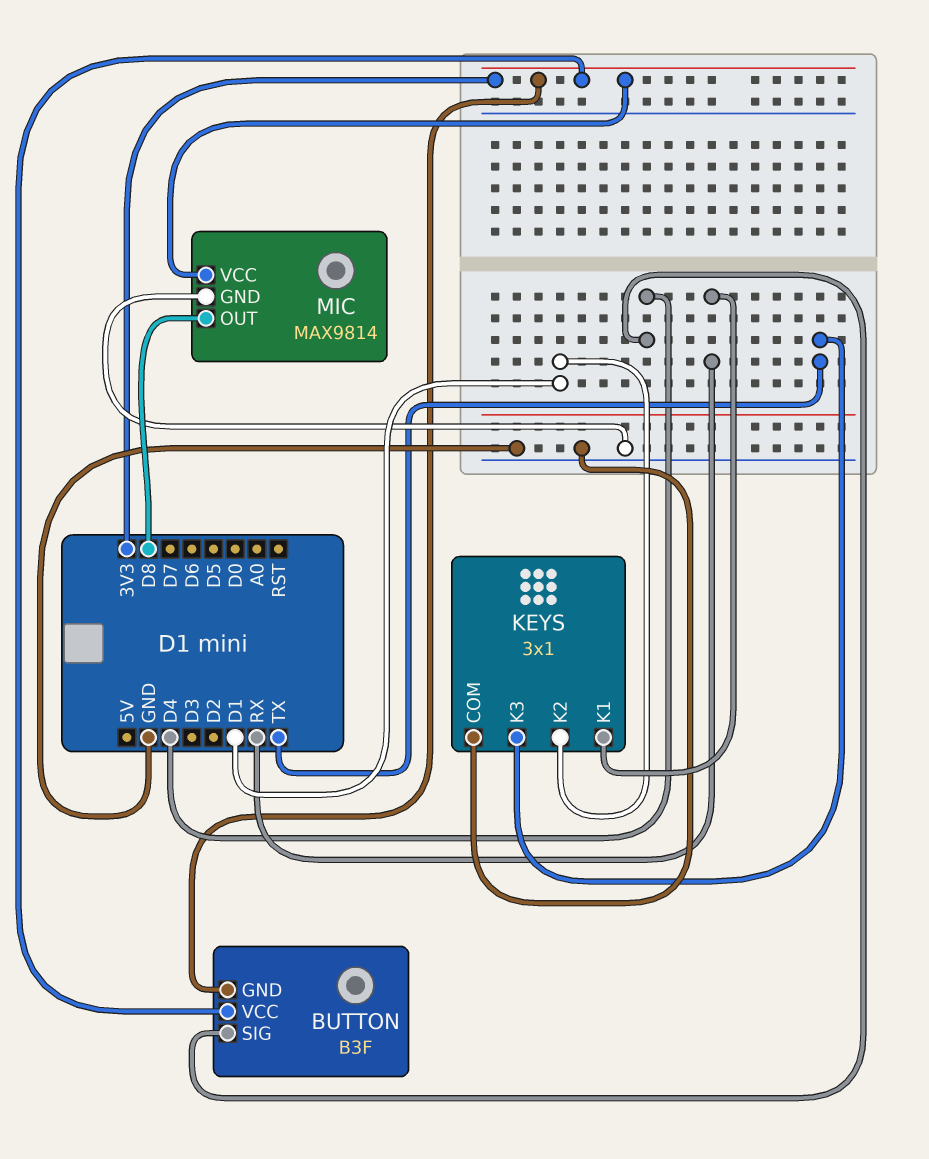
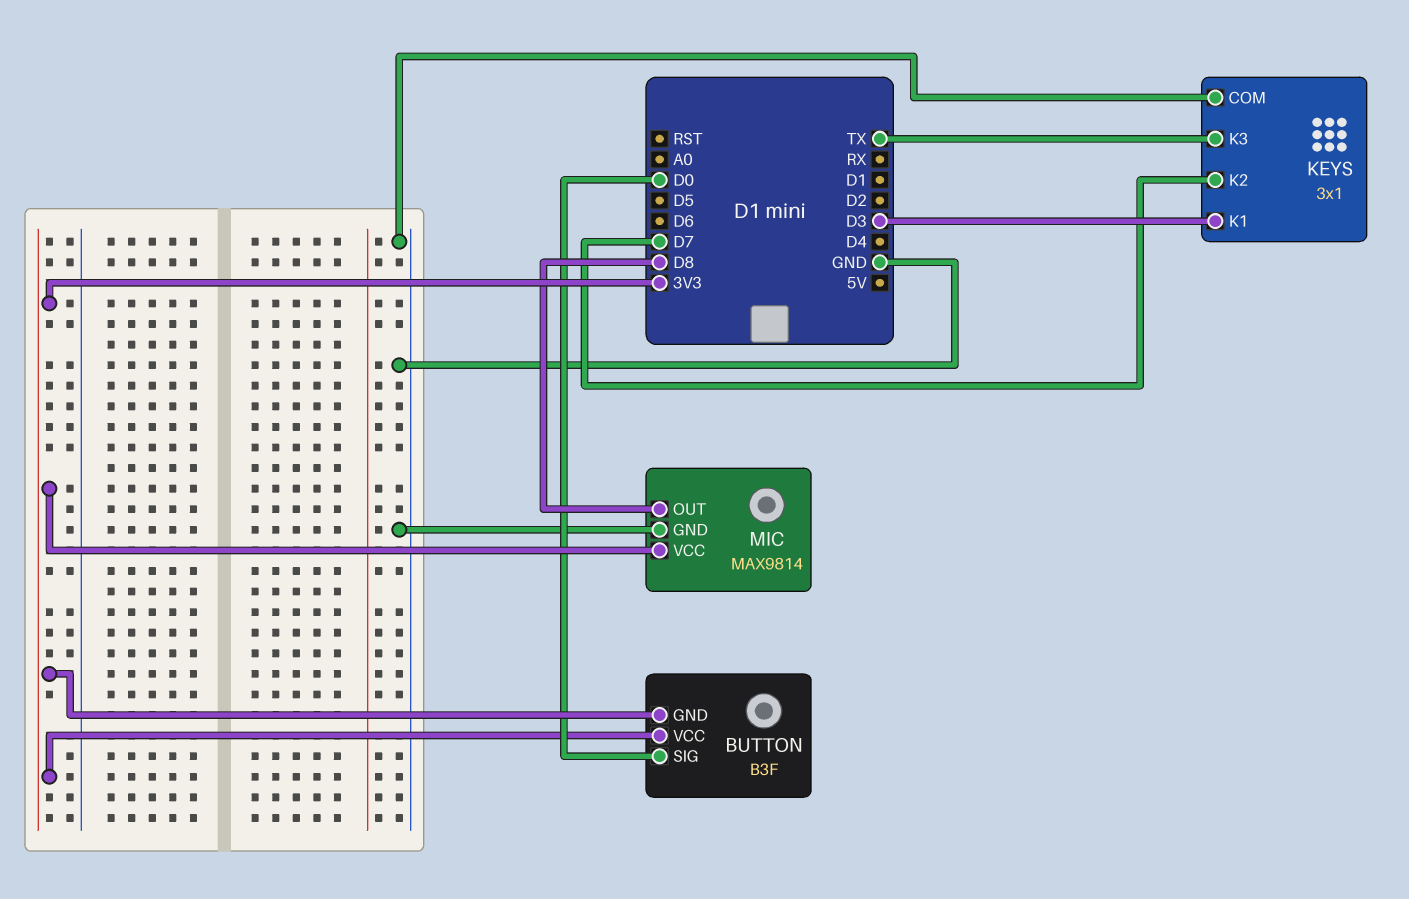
BUTTON pin SIG: D4 -> D0
KEYS pin K1: RX -> D3
KEYS pin K2: D1 -> D7

